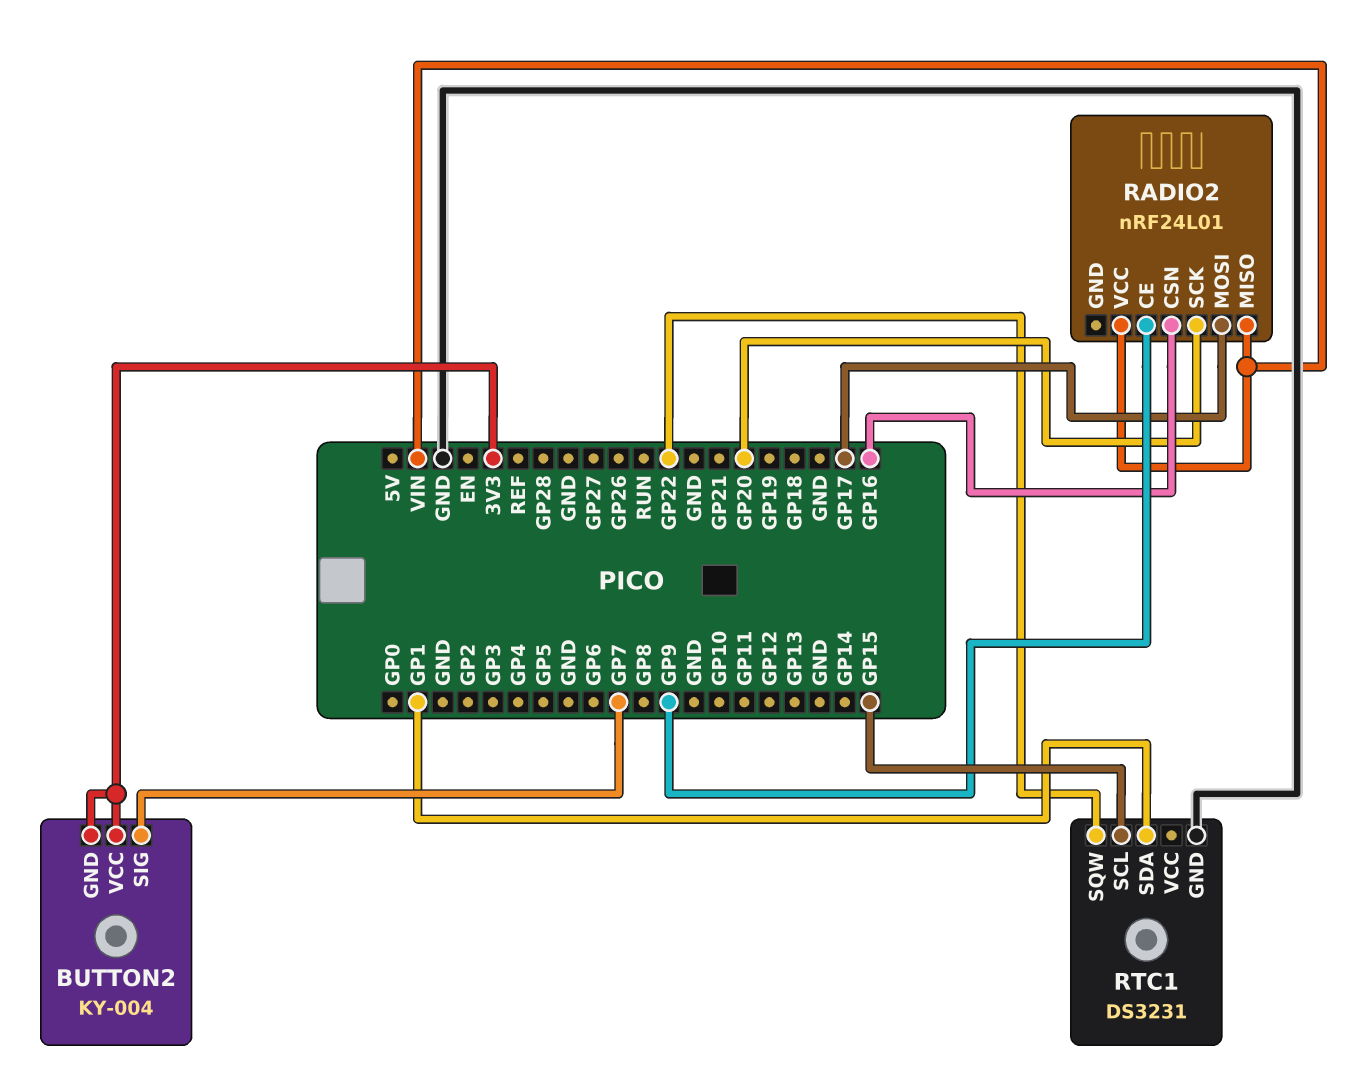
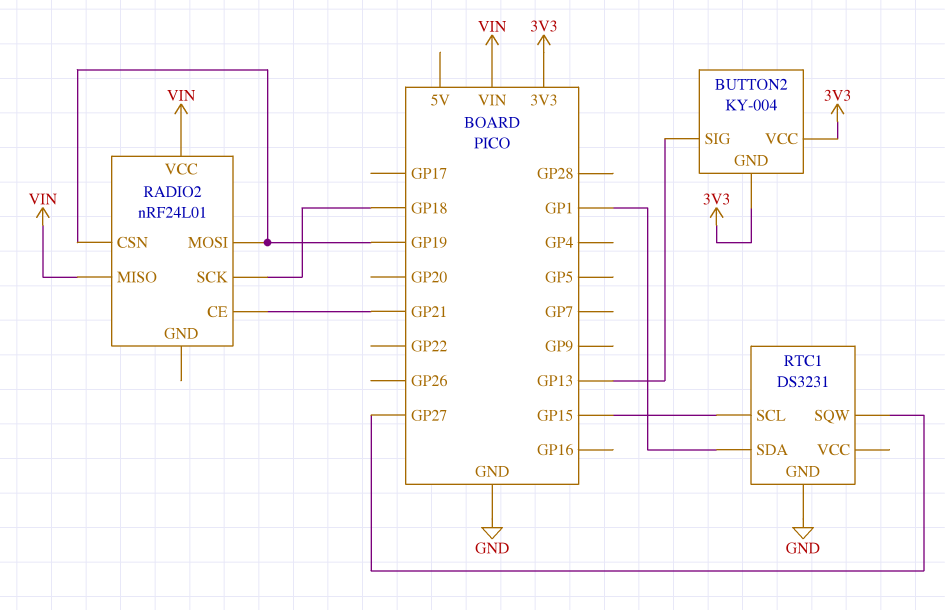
BUTTON2 pin SIG: GP7 -> GP13
RADIO2 pin CE: GP9 -> GP21
RADIO2 pin CSN: GP16 -> GP19
RADIO2 pin MOSI: GP17 -> GP19
RADIO2 pin SCK: GP20 -> GP18
RTC1 pin SQW: GP22 -> GP27

